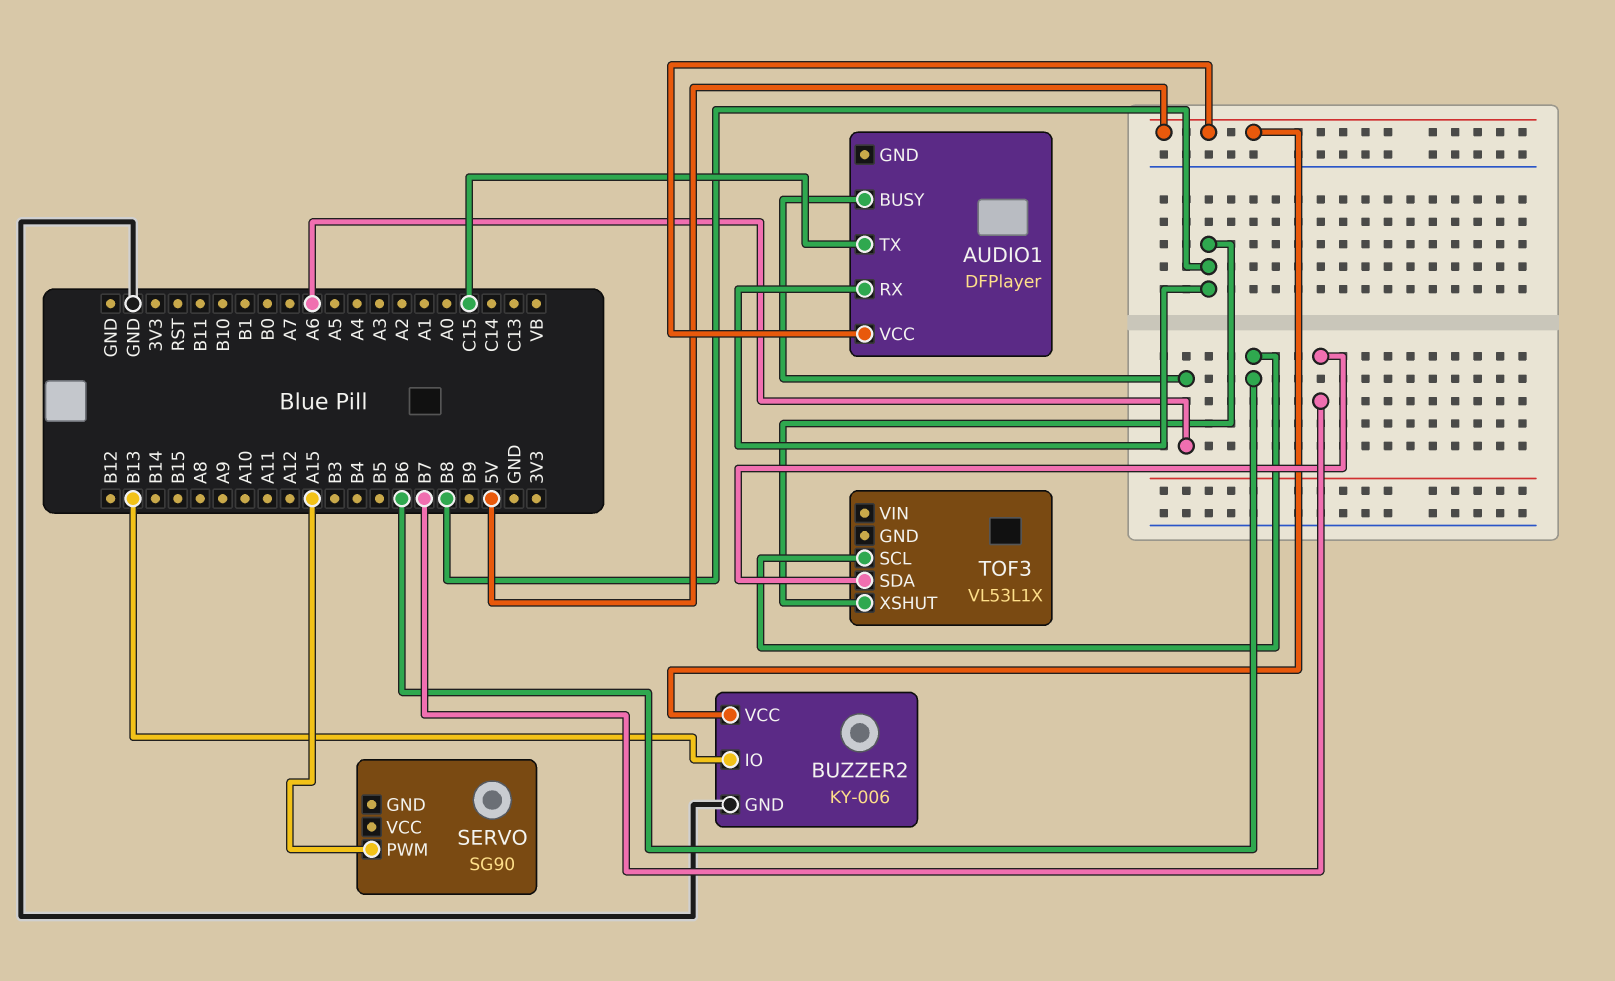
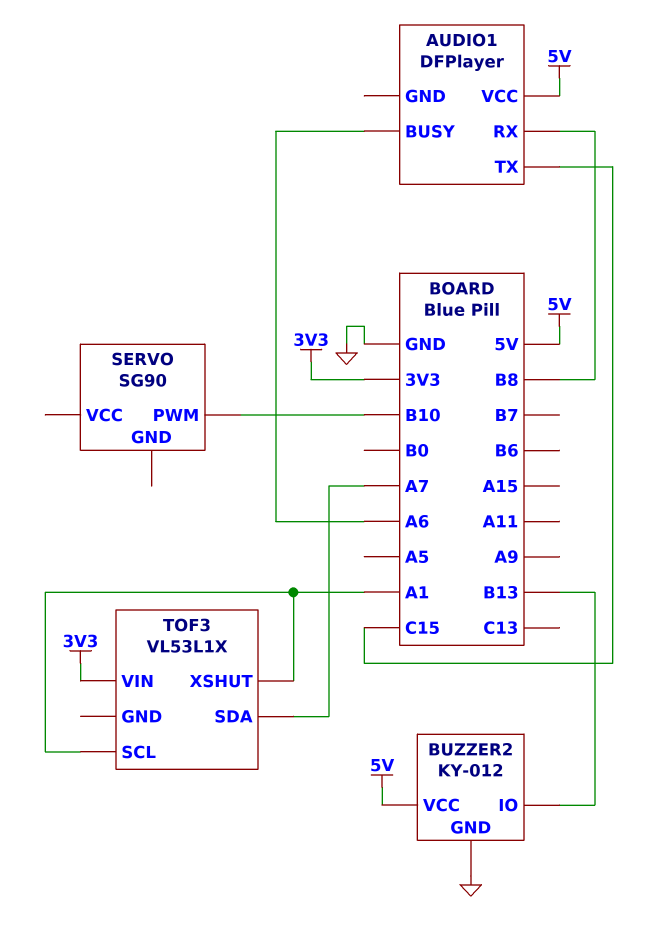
BUZZER2: KY-006 -> KY-012
SERVO pin PWM: A15 -> B10
TOF3 pin SCL: B6 -> A1
TOF3 pin SDA: B7 -> A7
TOF3 pin VIN: none -> 3V3
TOF3 pin XSHUT: B8 -> A1

